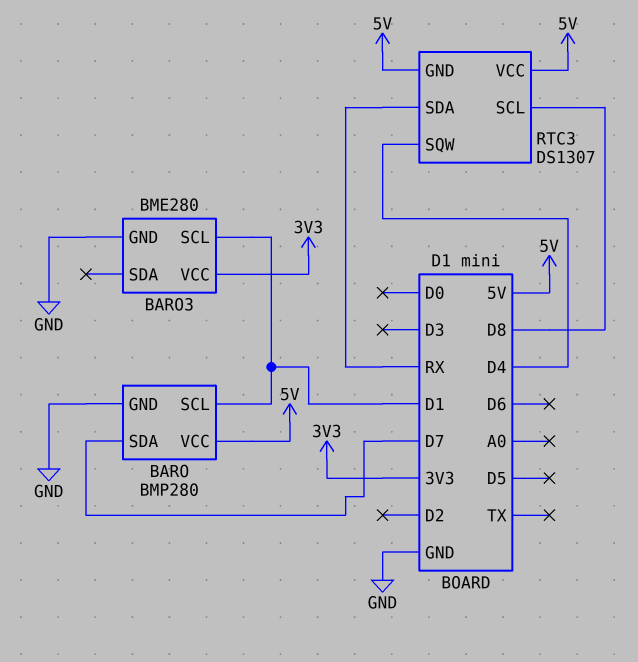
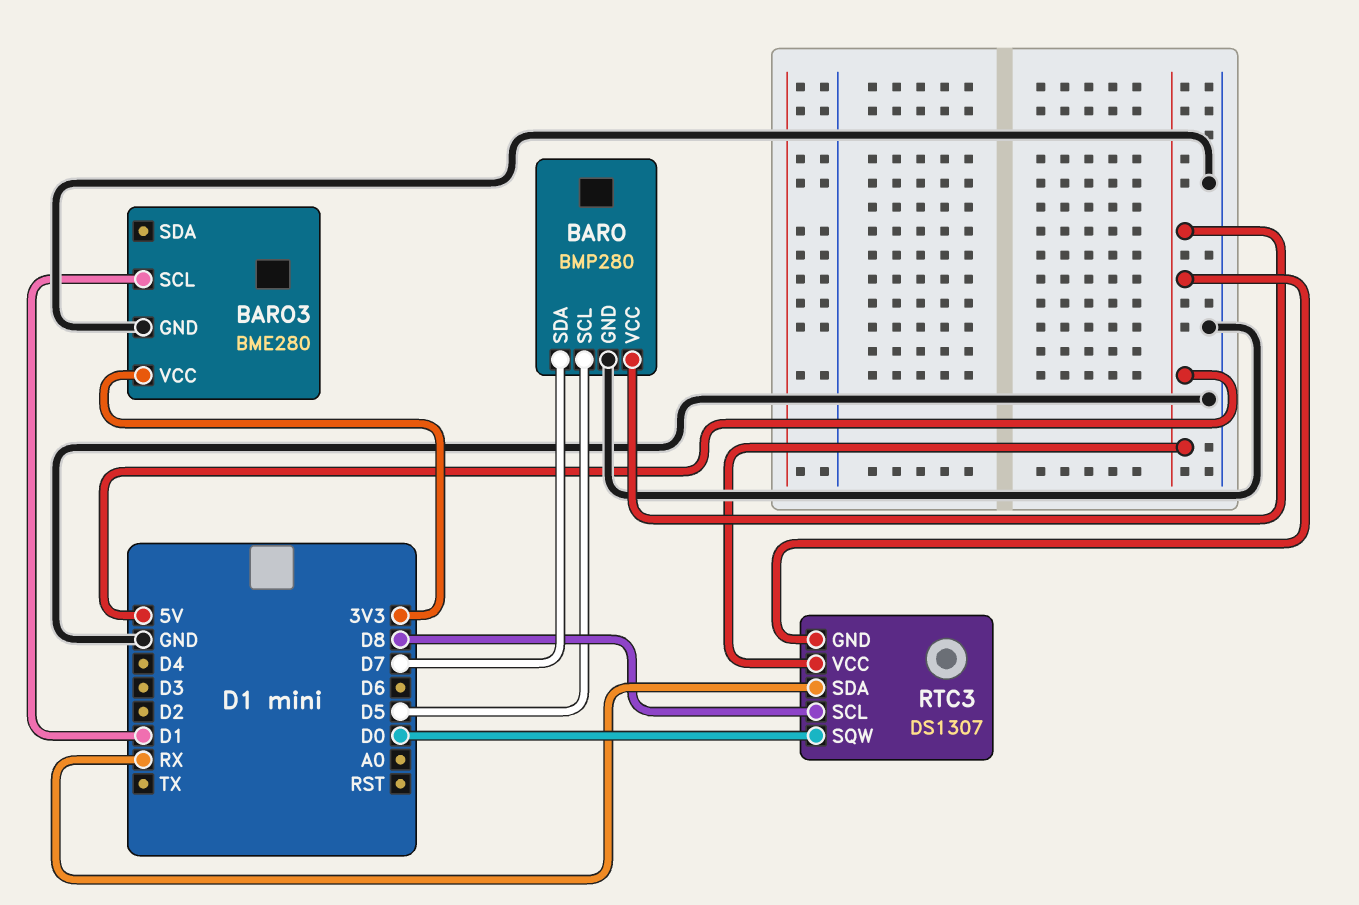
BARO pin SCL: D1 -> D5
RTC3 pin SQW: D4 -> D0

